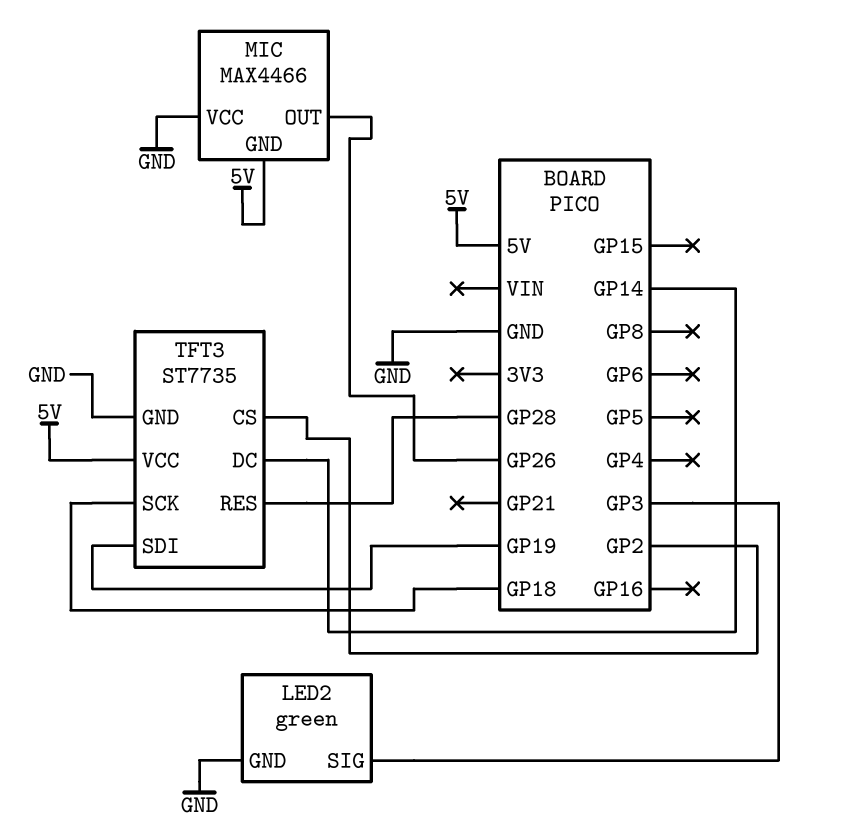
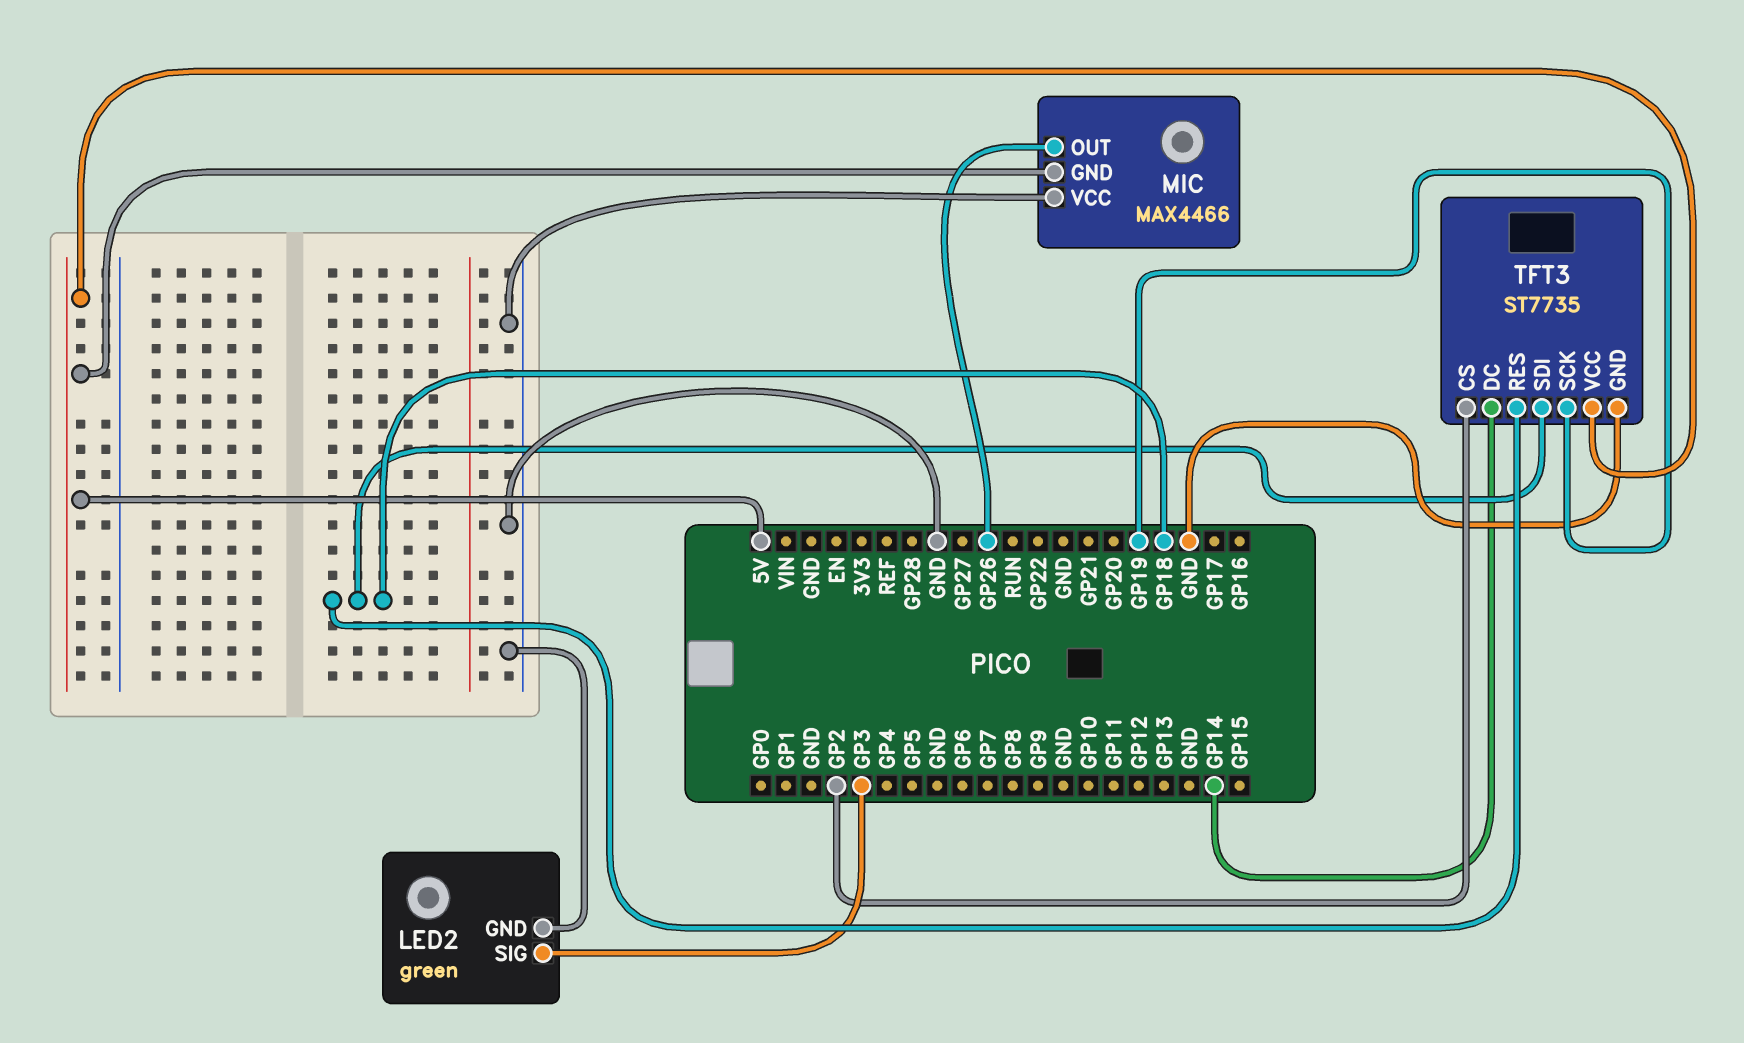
TFT3 pin RES: GP28 -> GP18
TFT3 pin SCK: GP18 -> GP19
TFT3 pin SDI: GP19 -> GP18

